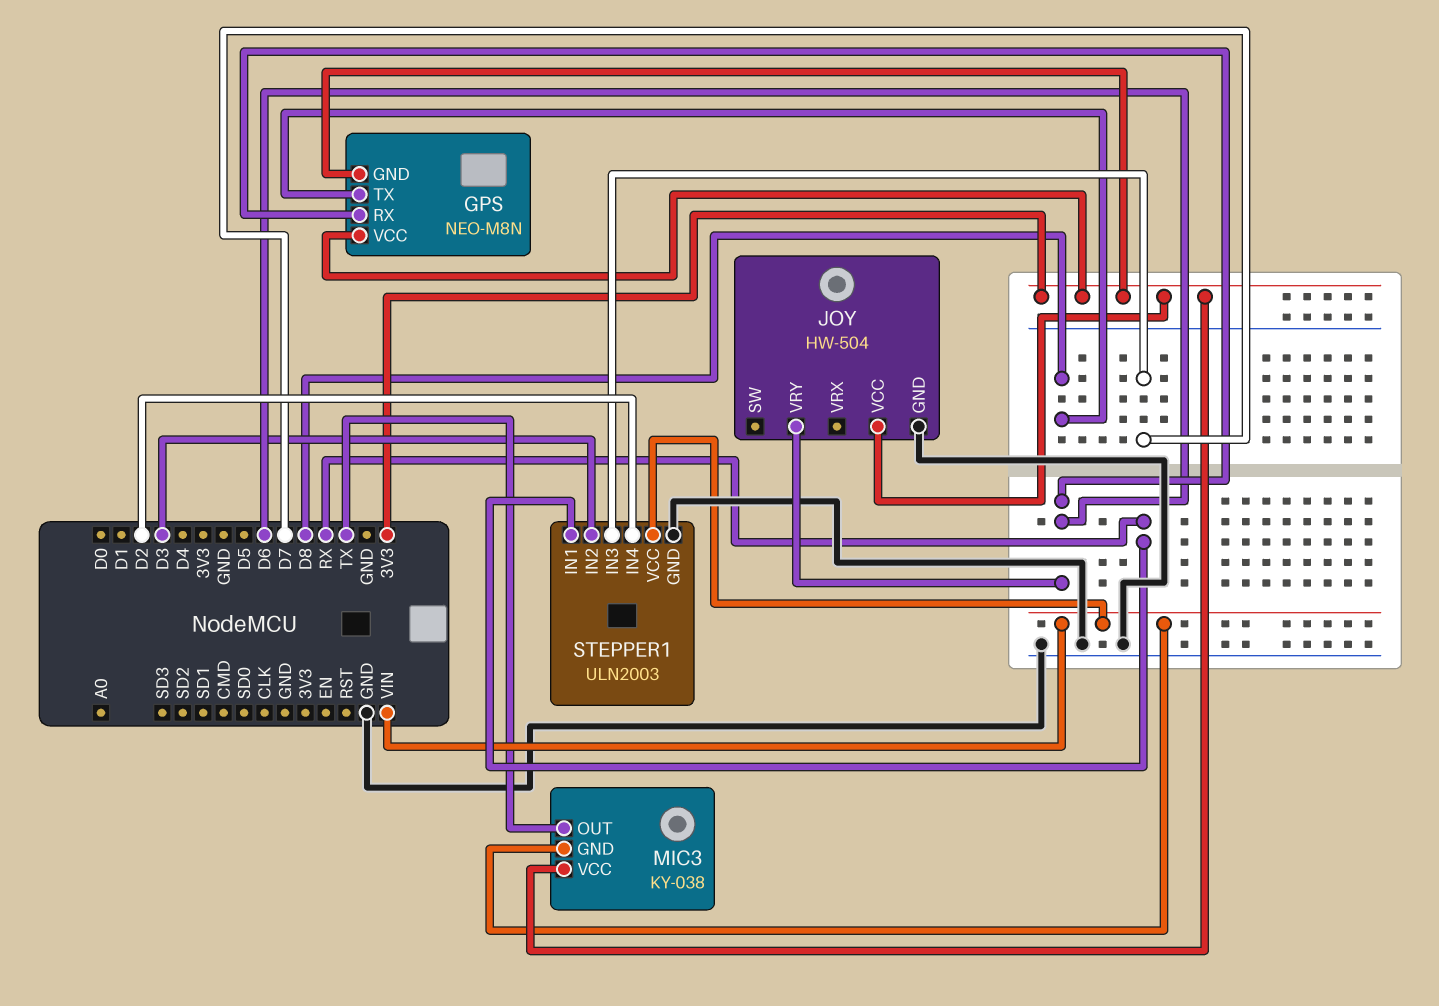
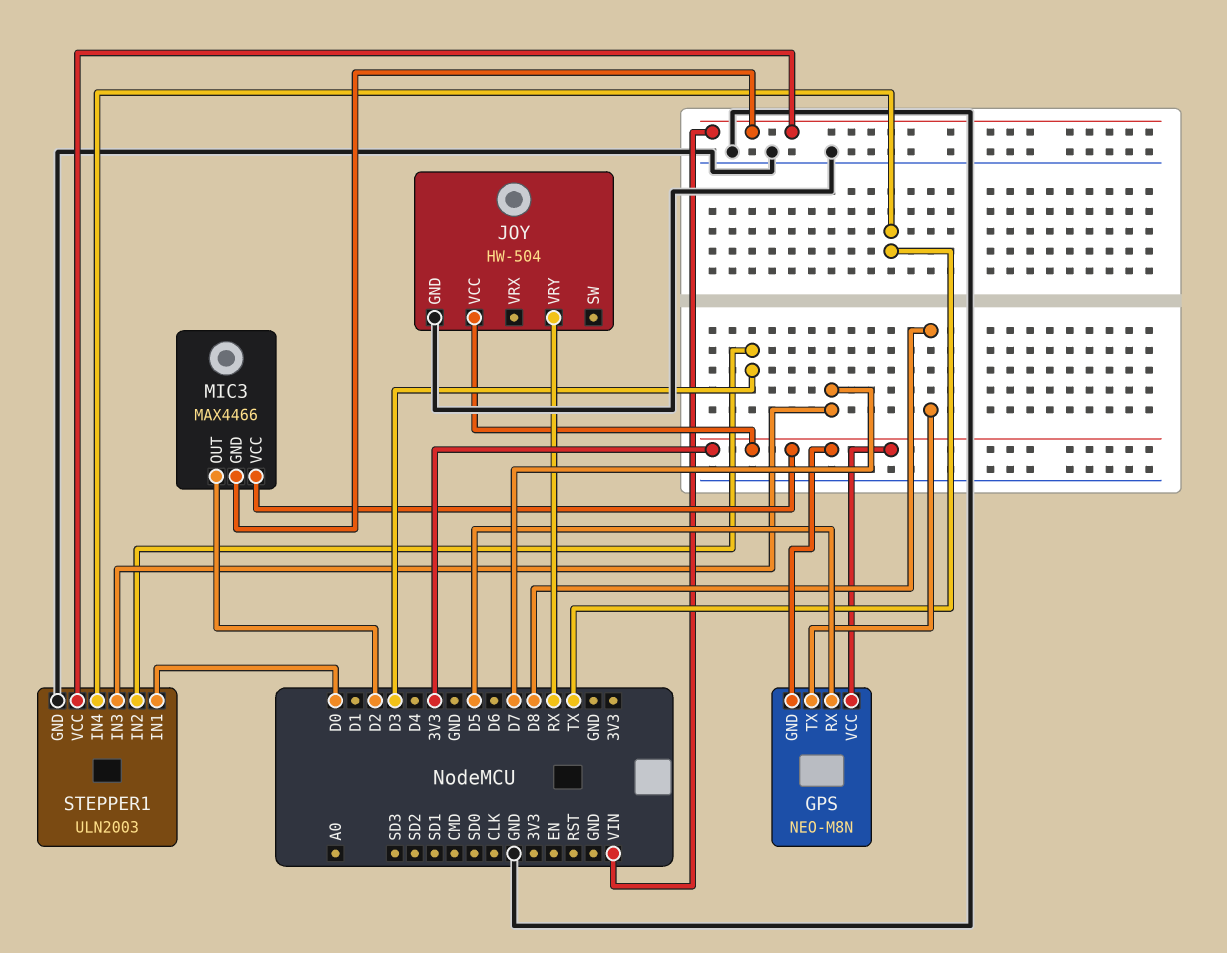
GPS pin RX: D6 -> D5
JOY pin VRY: D6 -> RX
MIC3: KY-038 -> MAX4466
MIC3 pin OUT: TX -> D2
STEPPER1 pin IN1: RX -> D0
STEPPER1 pin IN4: D2 -> TX

